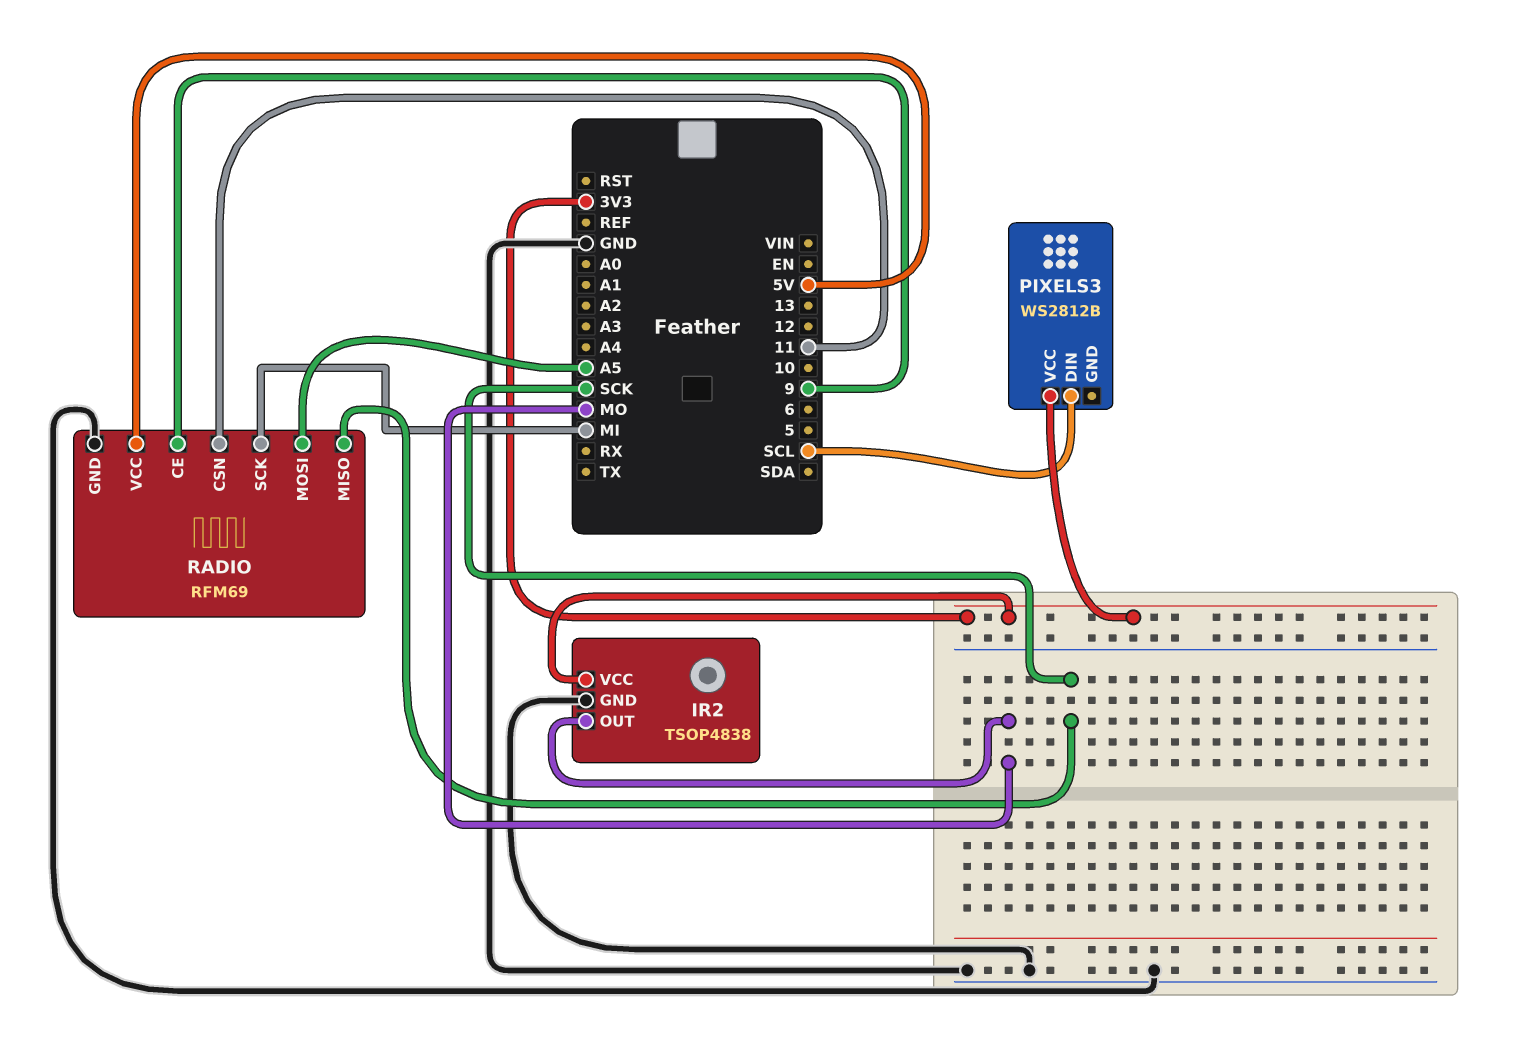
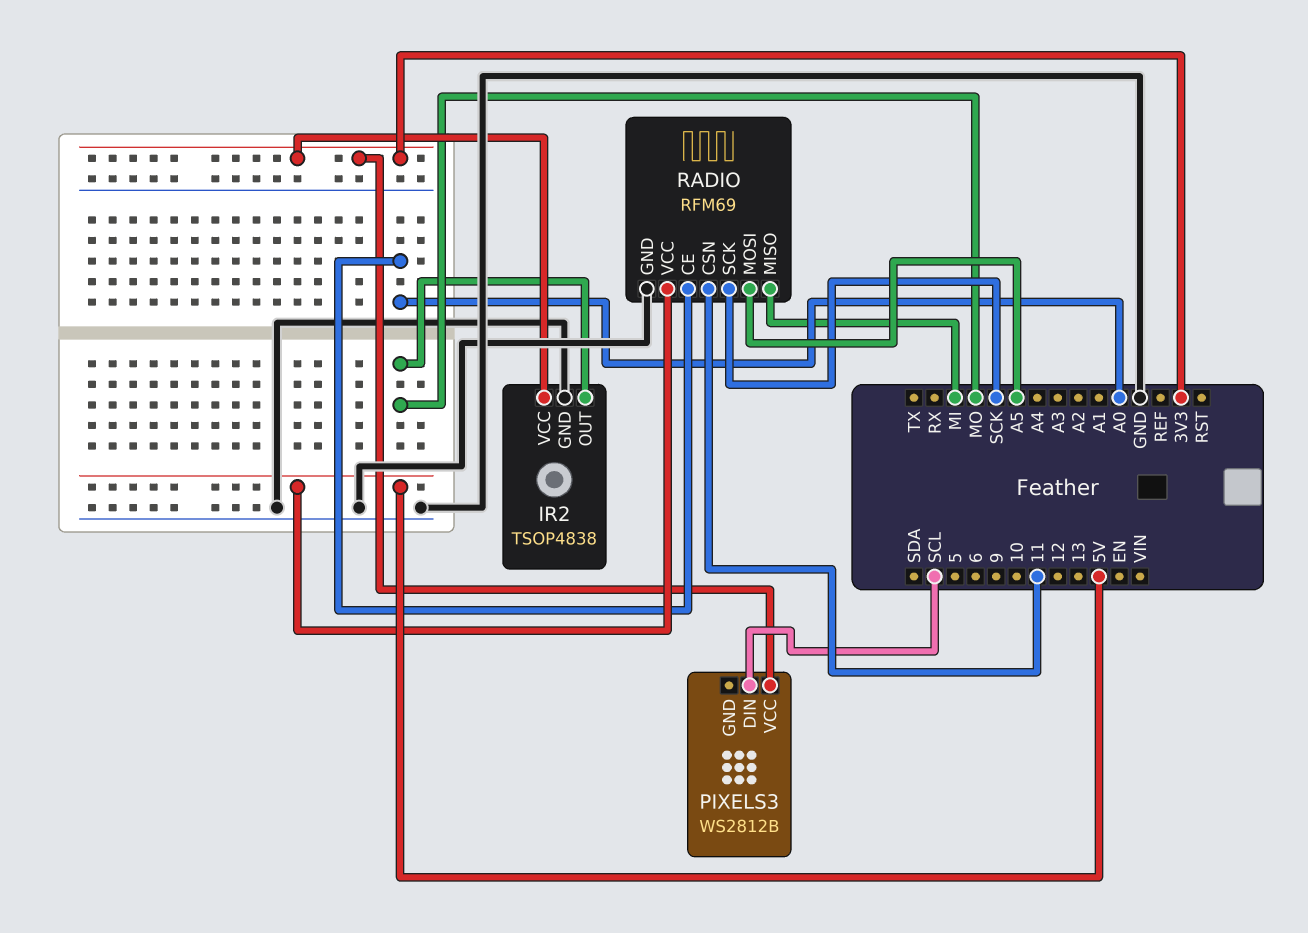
RADIO pin CE: 9 -> A0
RADIO pin MISO: SCK -> MI
RADIO pin SCK: MI -> SCK

